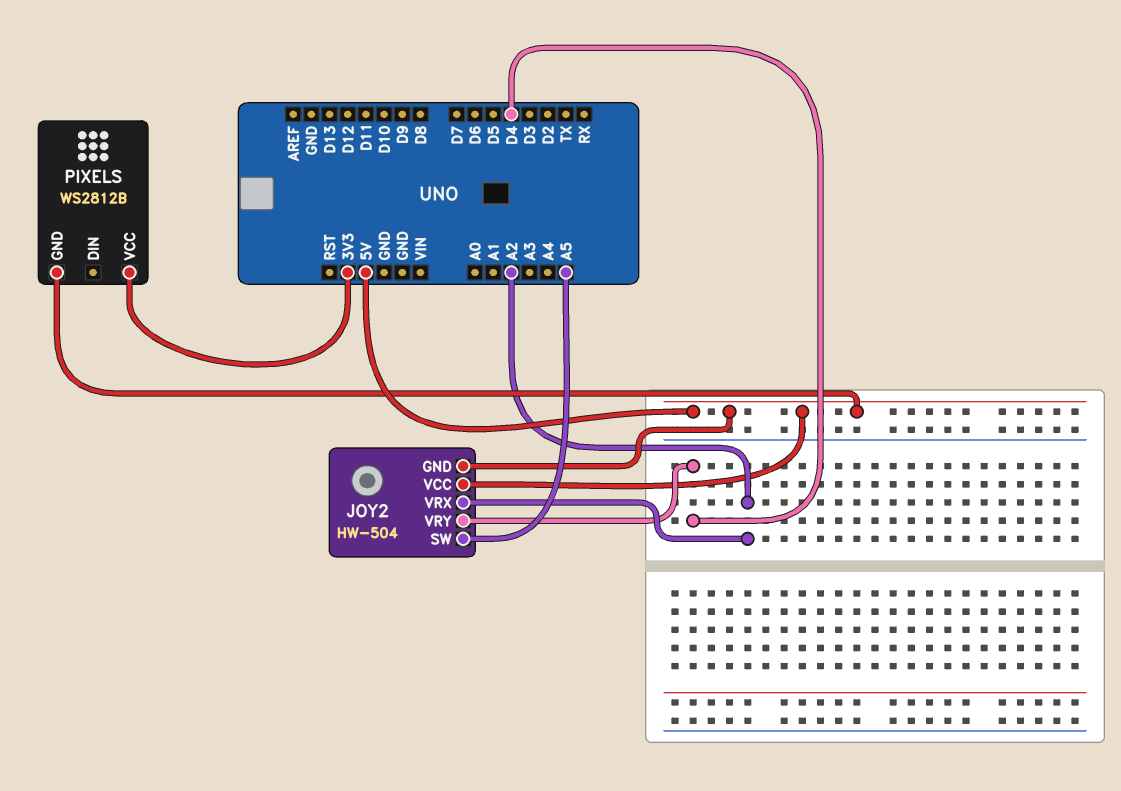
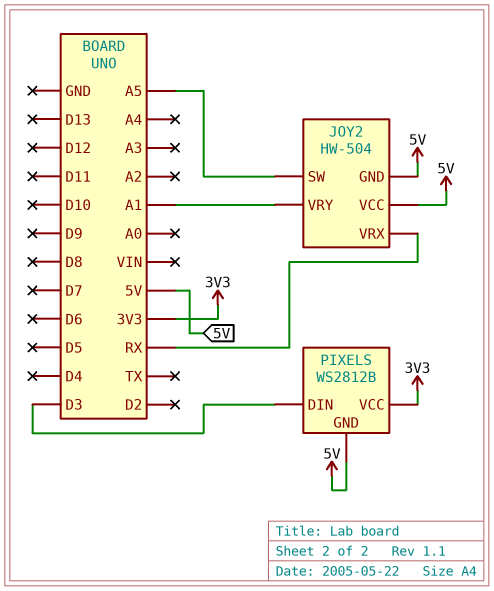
JOY2 pin VRX: A2 -> RX
JOY2 pin VRY: D4 -> A1
PIXELS pin DIN: none -> D3

